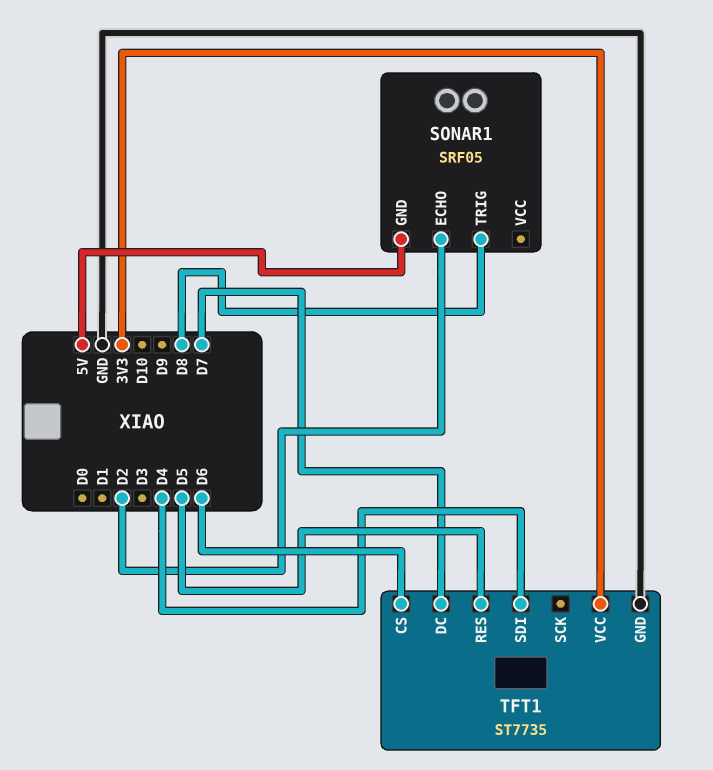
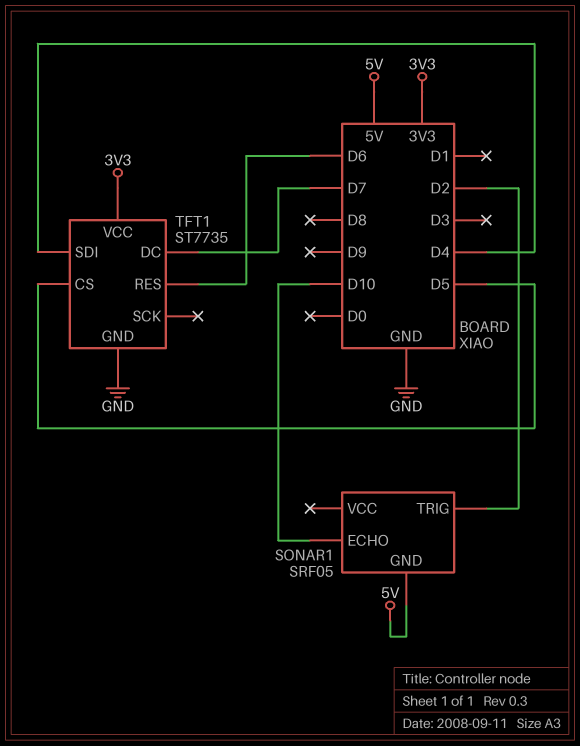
SONAR1 pin ECHO: D2 -> D10
SONAR1 pin TRIG: D8 -> D2
TFT1 pin CS: D6 -> D5
TFT1 pin RES: D5 -> D6

